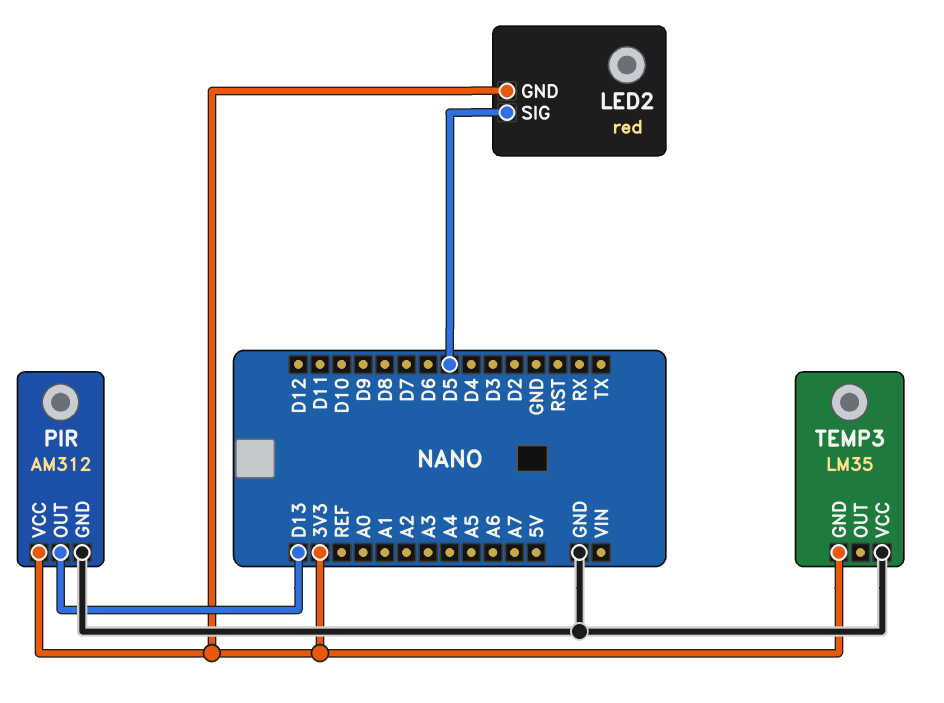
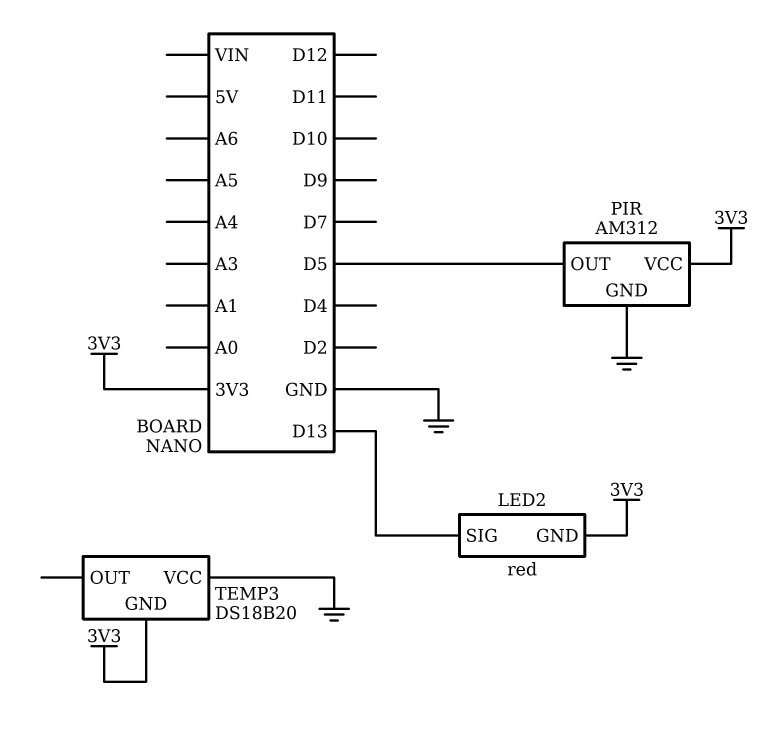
LED2 pin SIG: D5 -> D13
PIR pin OUT: D13 -> D5
TEMP3: LM35 -> DS18B20

